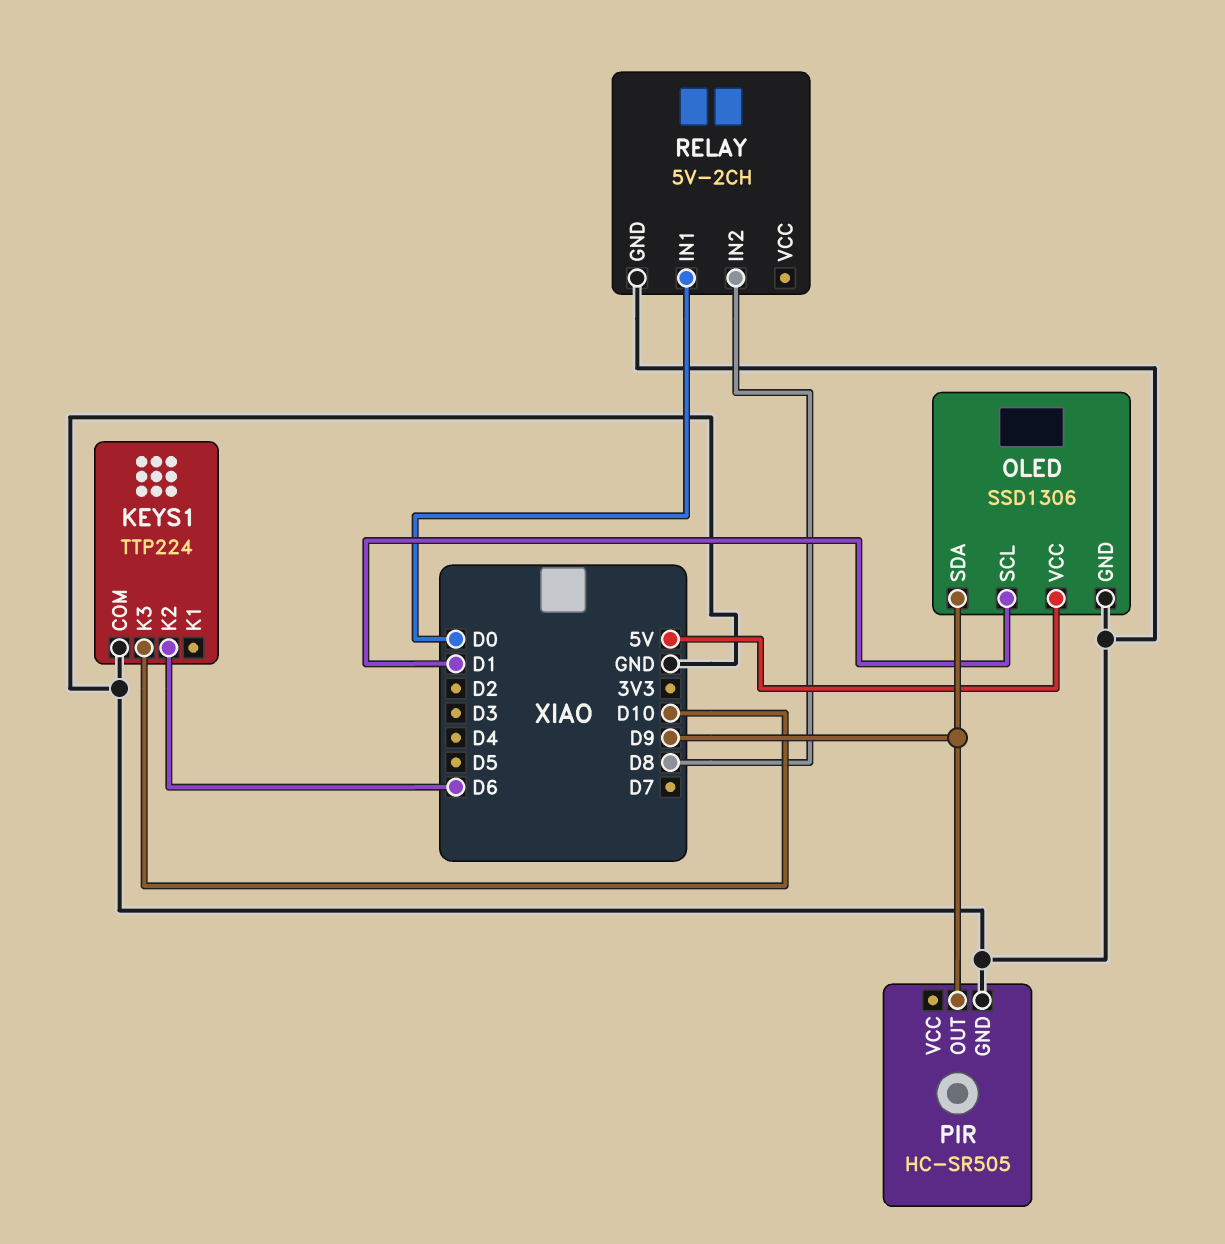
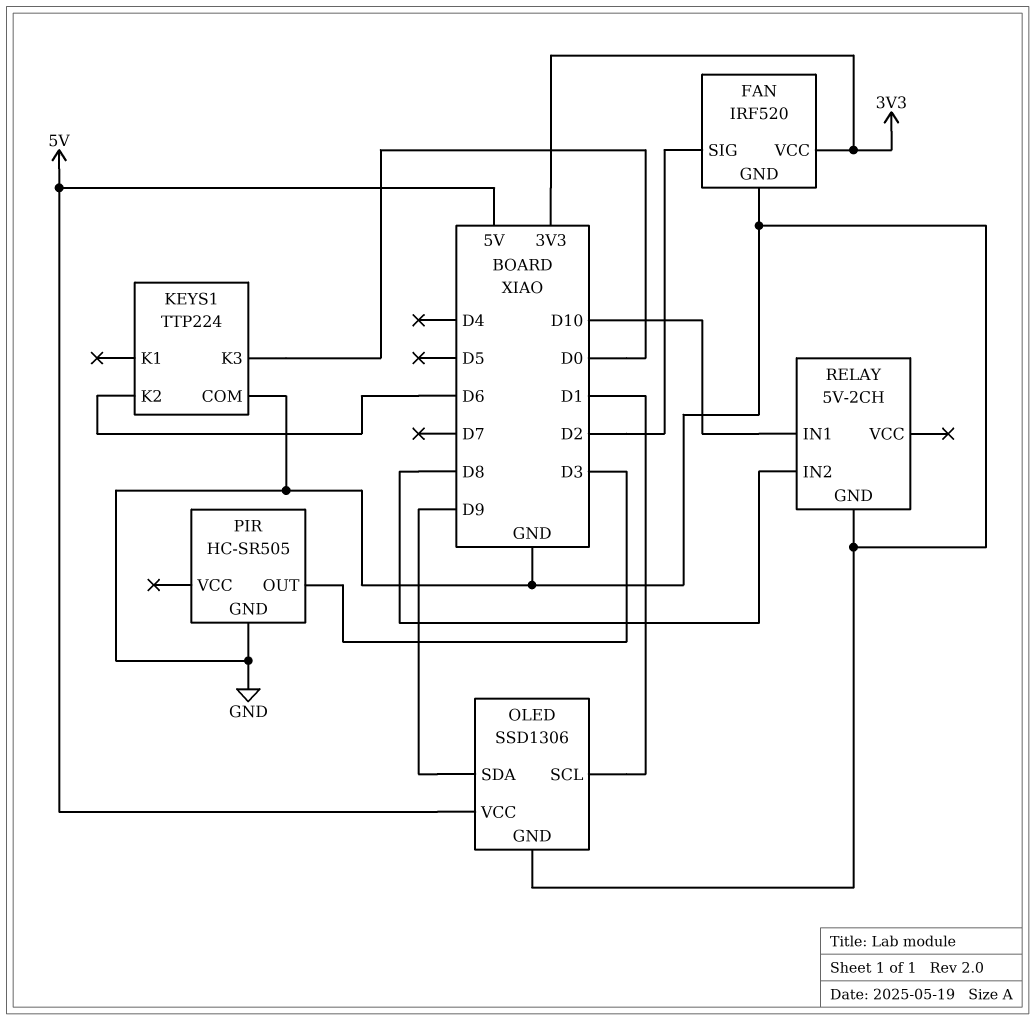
FAN: none -> IRF520
FAN pin GND: none -> GND
FAN pin SIG: none -> D2
FAN pin VCC: none -> 3V3
KEYS1 pin K3: D10 -> D0
PIR pin OUT: D9 -> D3
RELAY pin IN1: D0 -> D10

